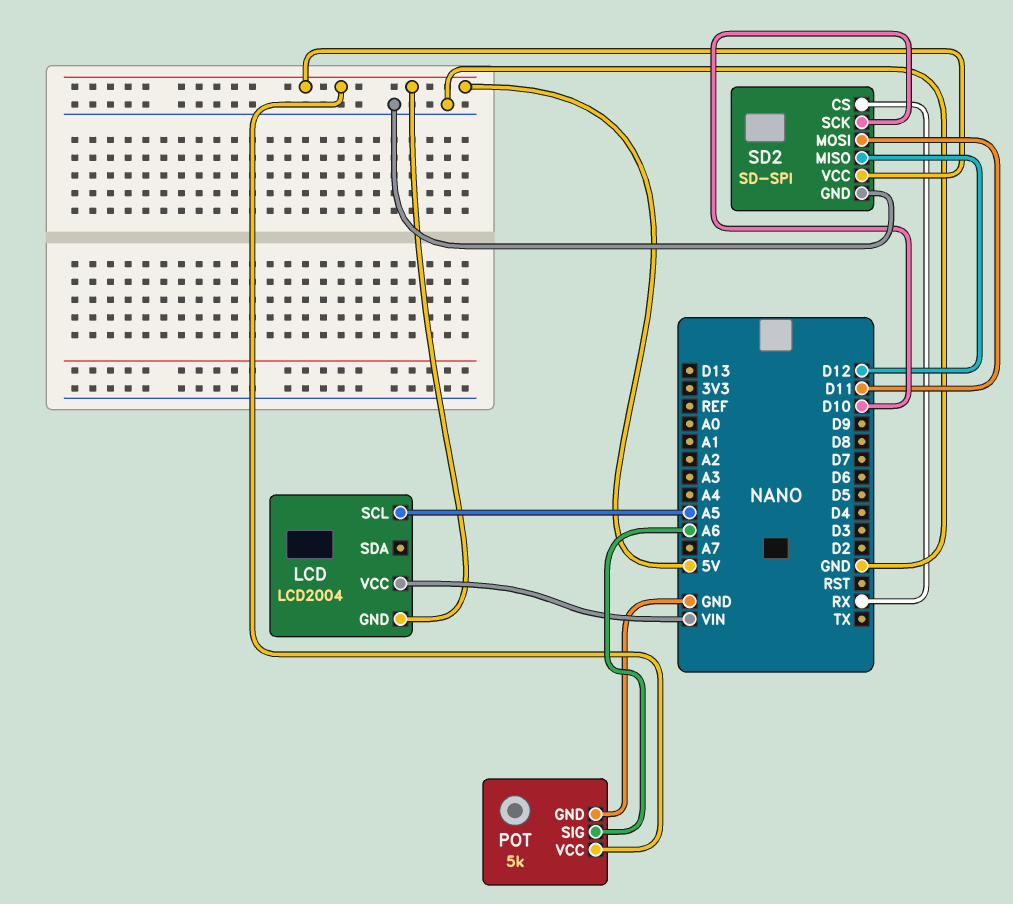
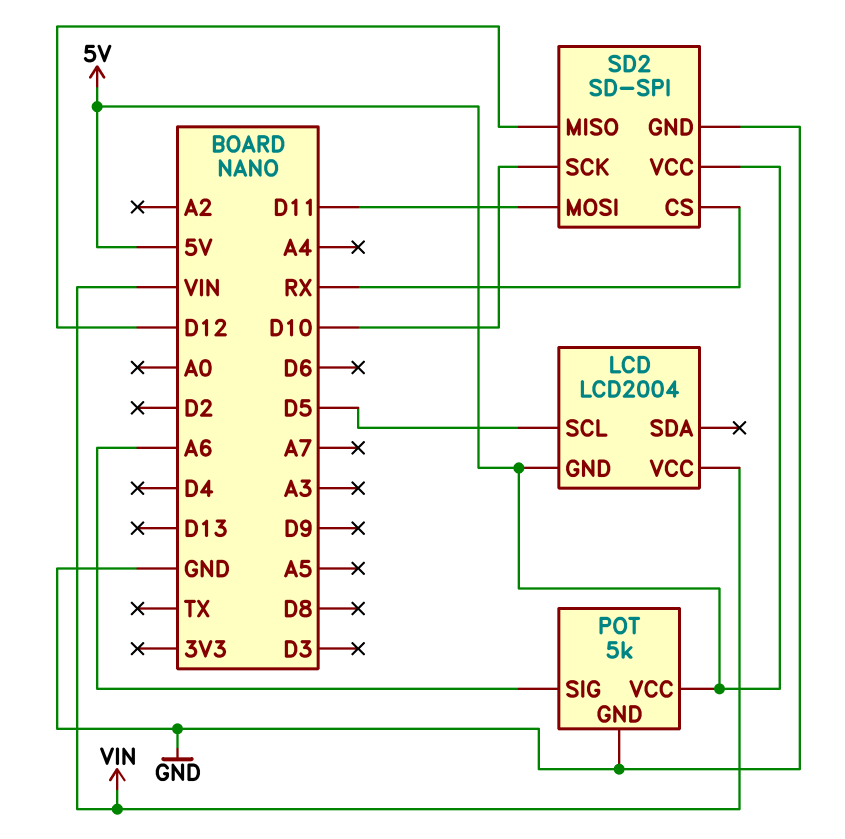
LCD pin SCL: A5 -> D5

